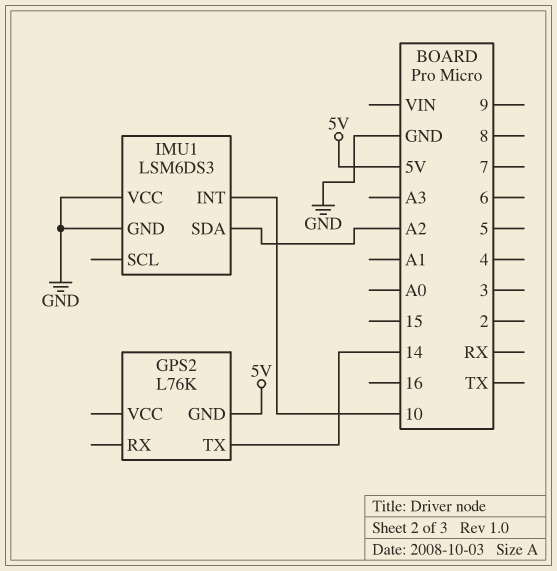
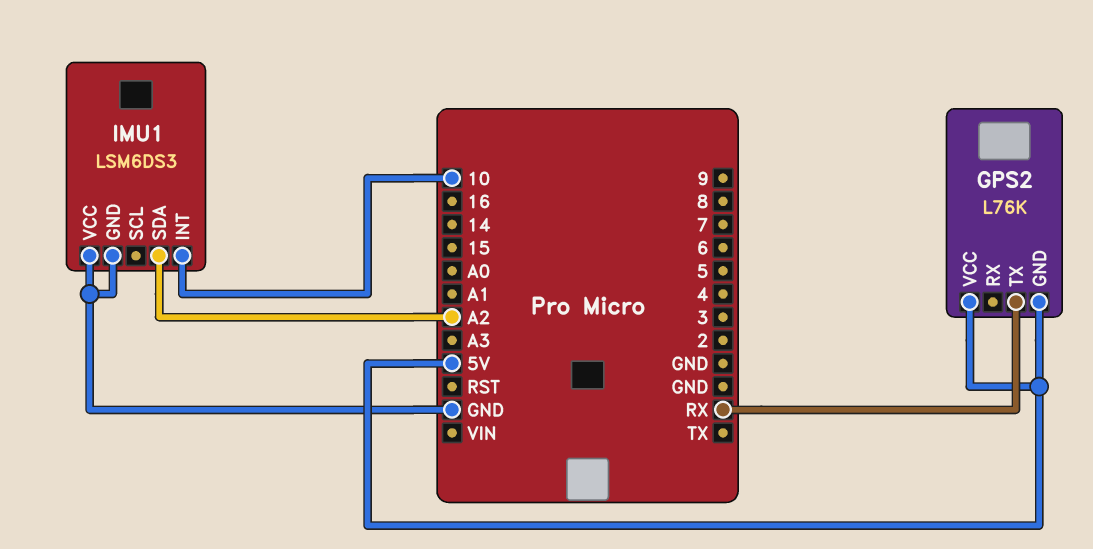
GPS2 pin TX: 14 -> RX
GPS2 pin VCC: none -> 5V

